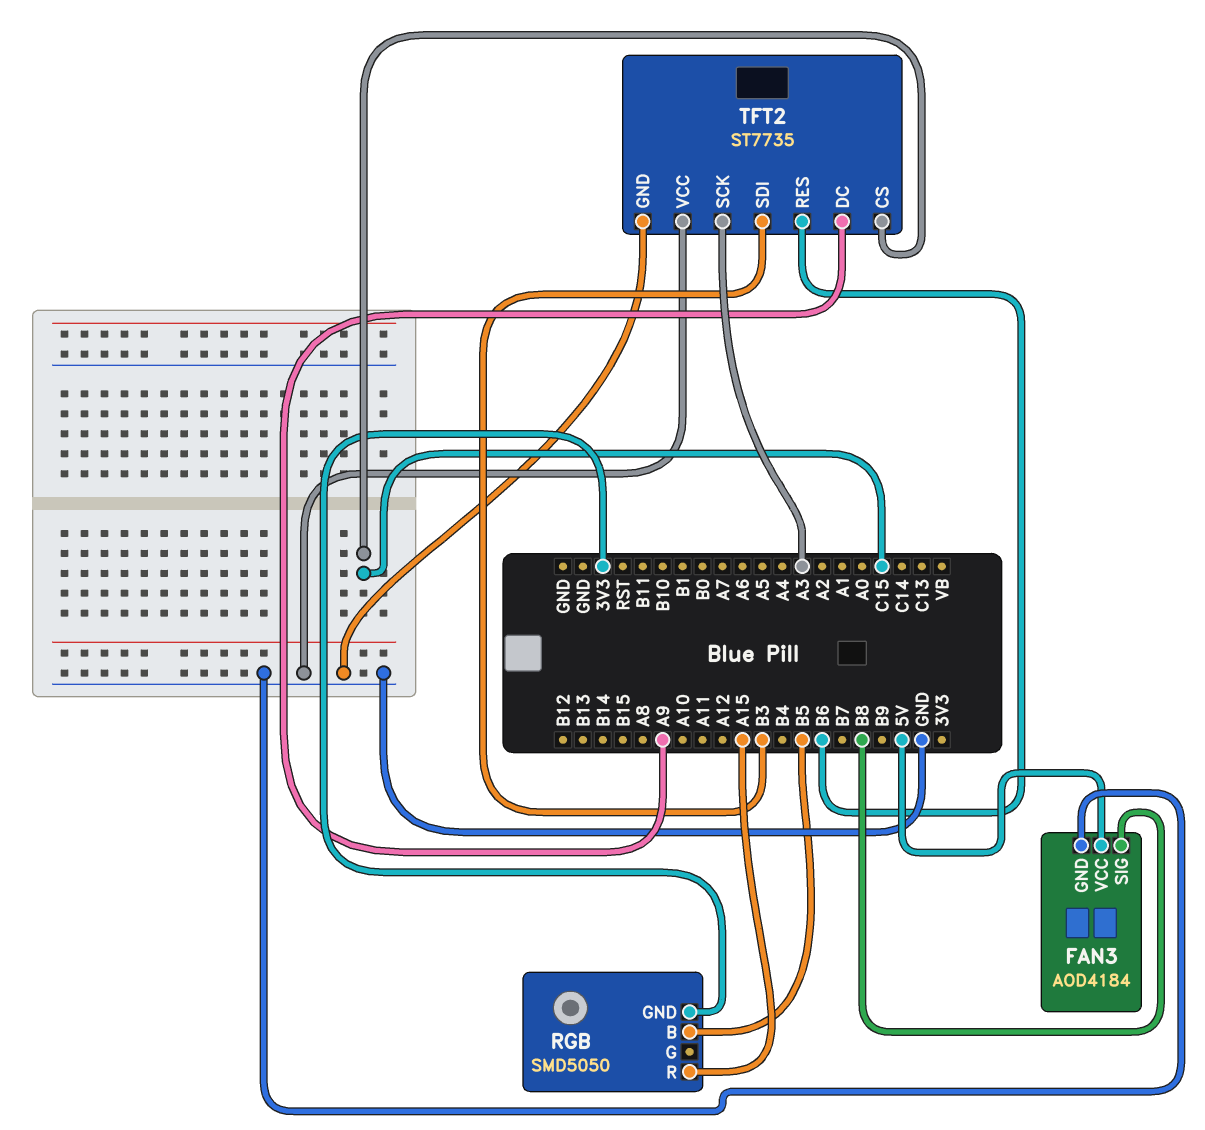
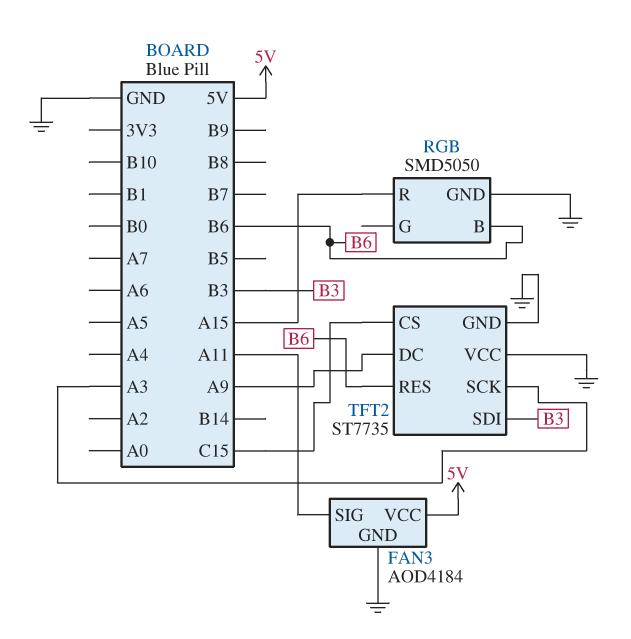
FAN3 pin SIG: B8 -> A11
RGB pin B: B5 -> B6
RGB pin GND: 3V3 -> GND

